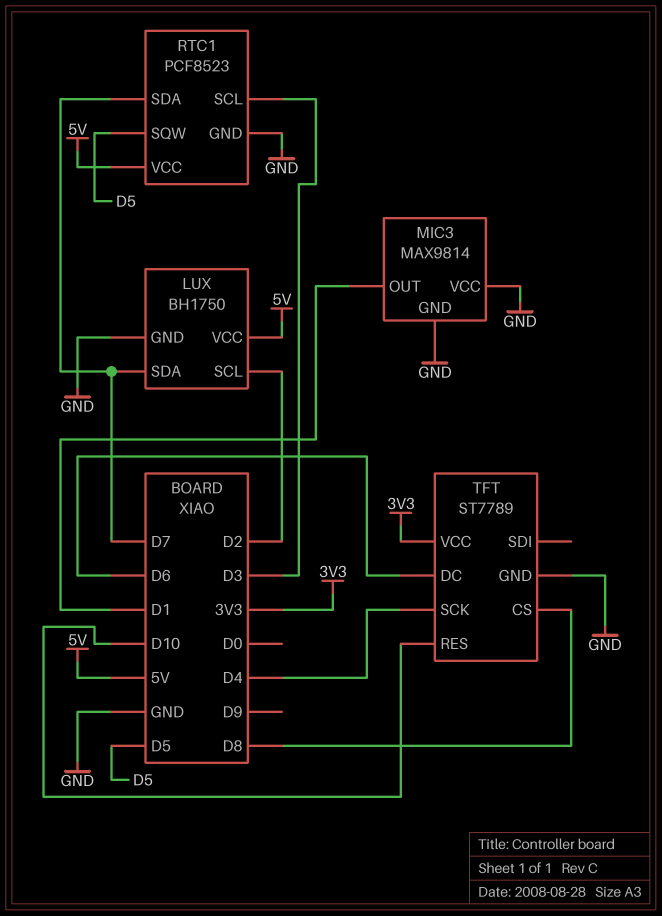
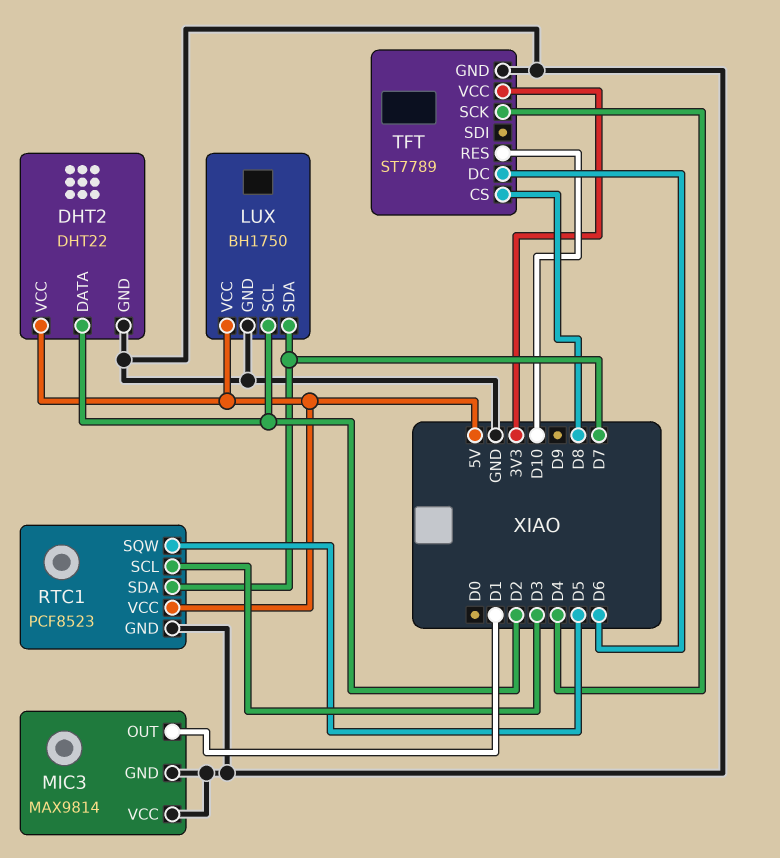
DHT2: none -> DHT22
DHT2 pin DATA: none -> D2
DHT2 pin GND: none -> GND
DHT2 pin VCC: none -> 5V

